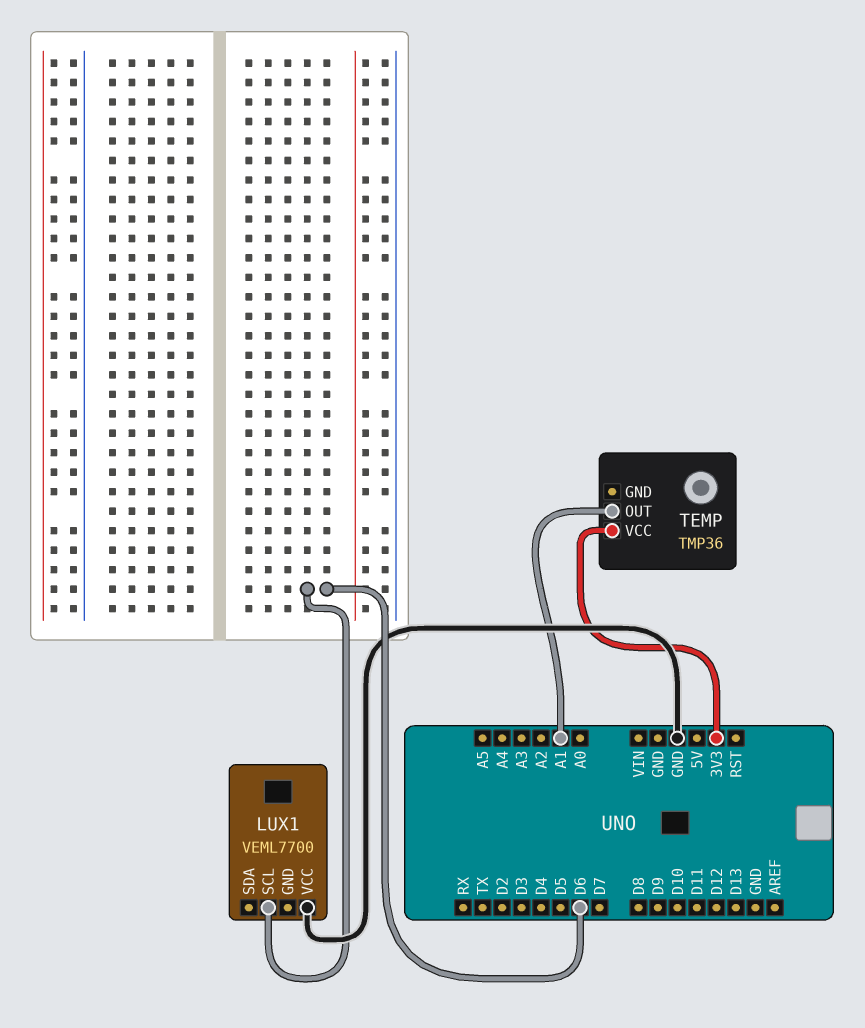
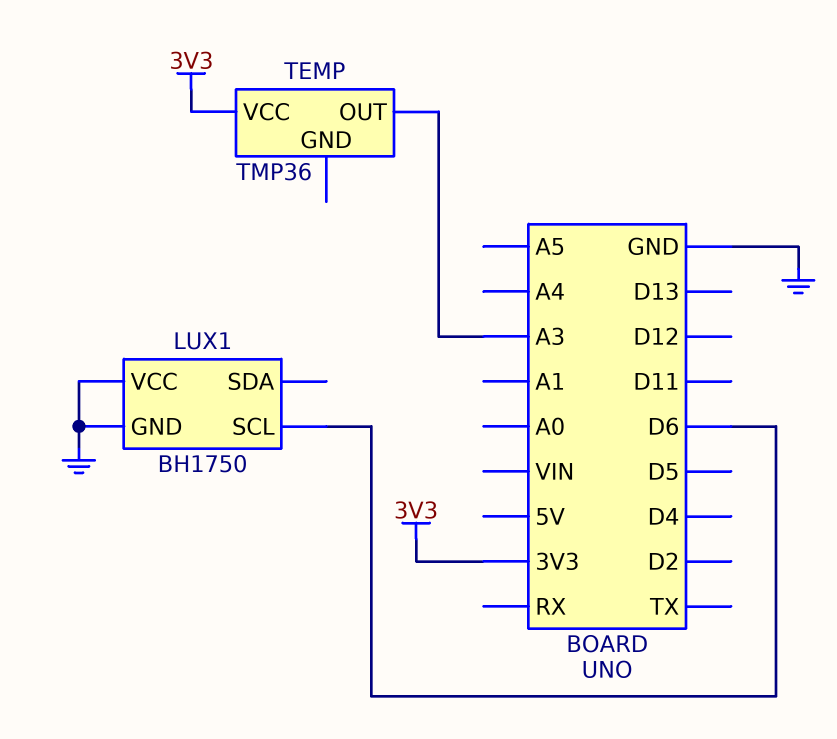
LUX1: VEML7700 -> BH1750
LUX1 pin GND: none -> GND
TEMP pin OUT: A1 -> A3

